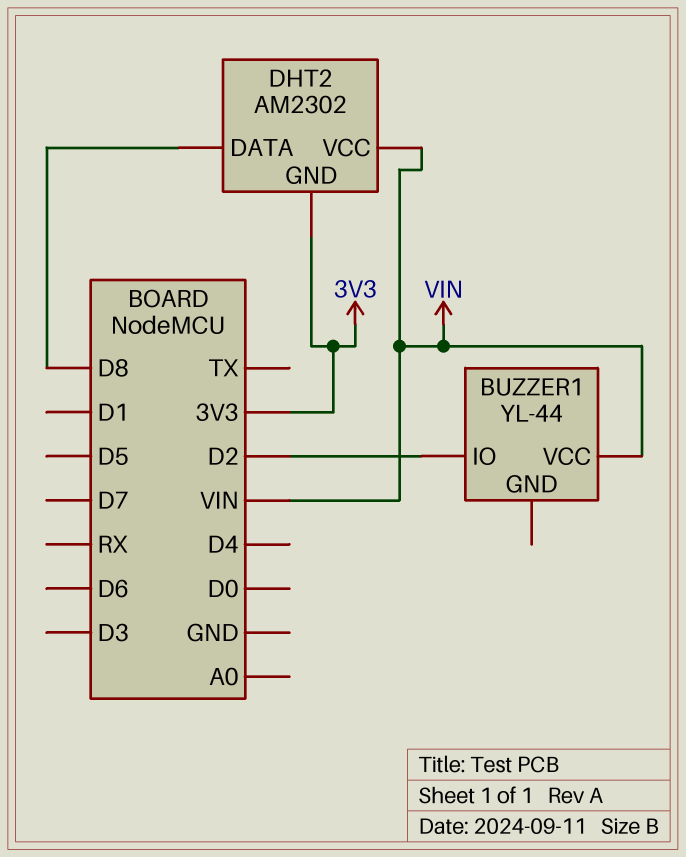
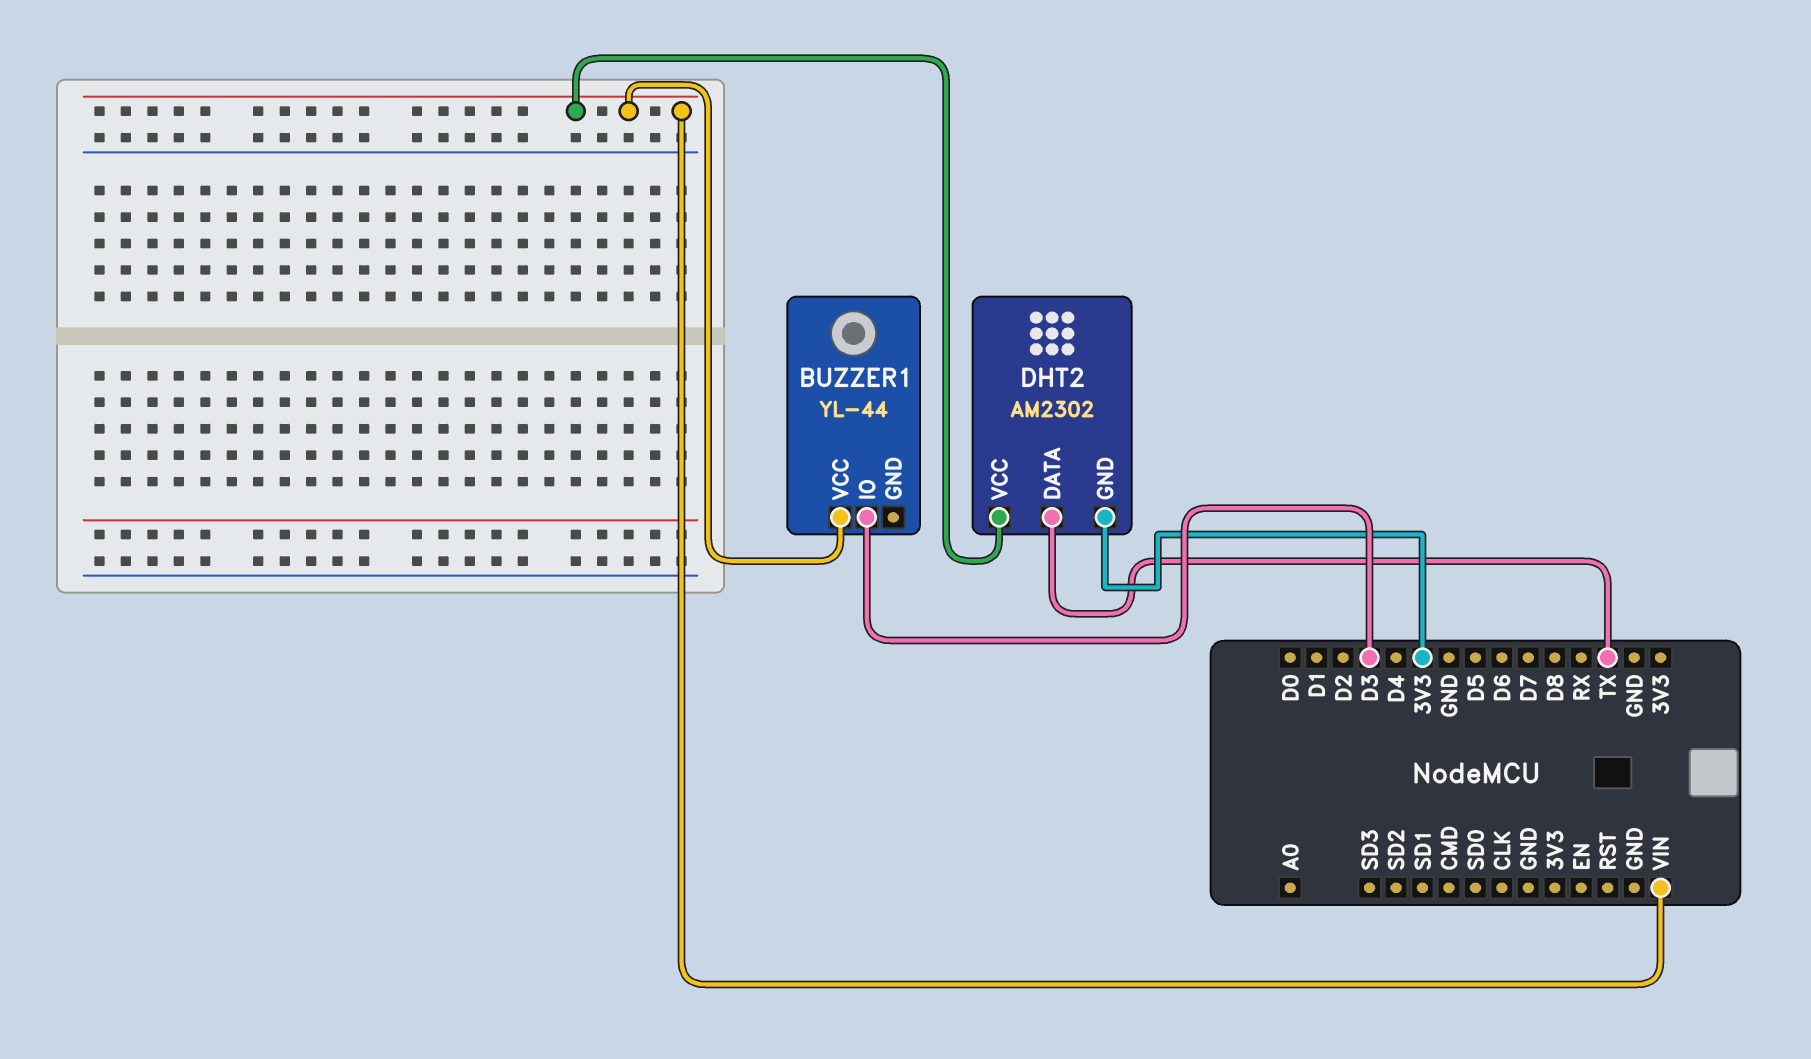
BUZZER1 pin IO: D2 -> D3
DHT2 pin DATA: D8 -> TX

